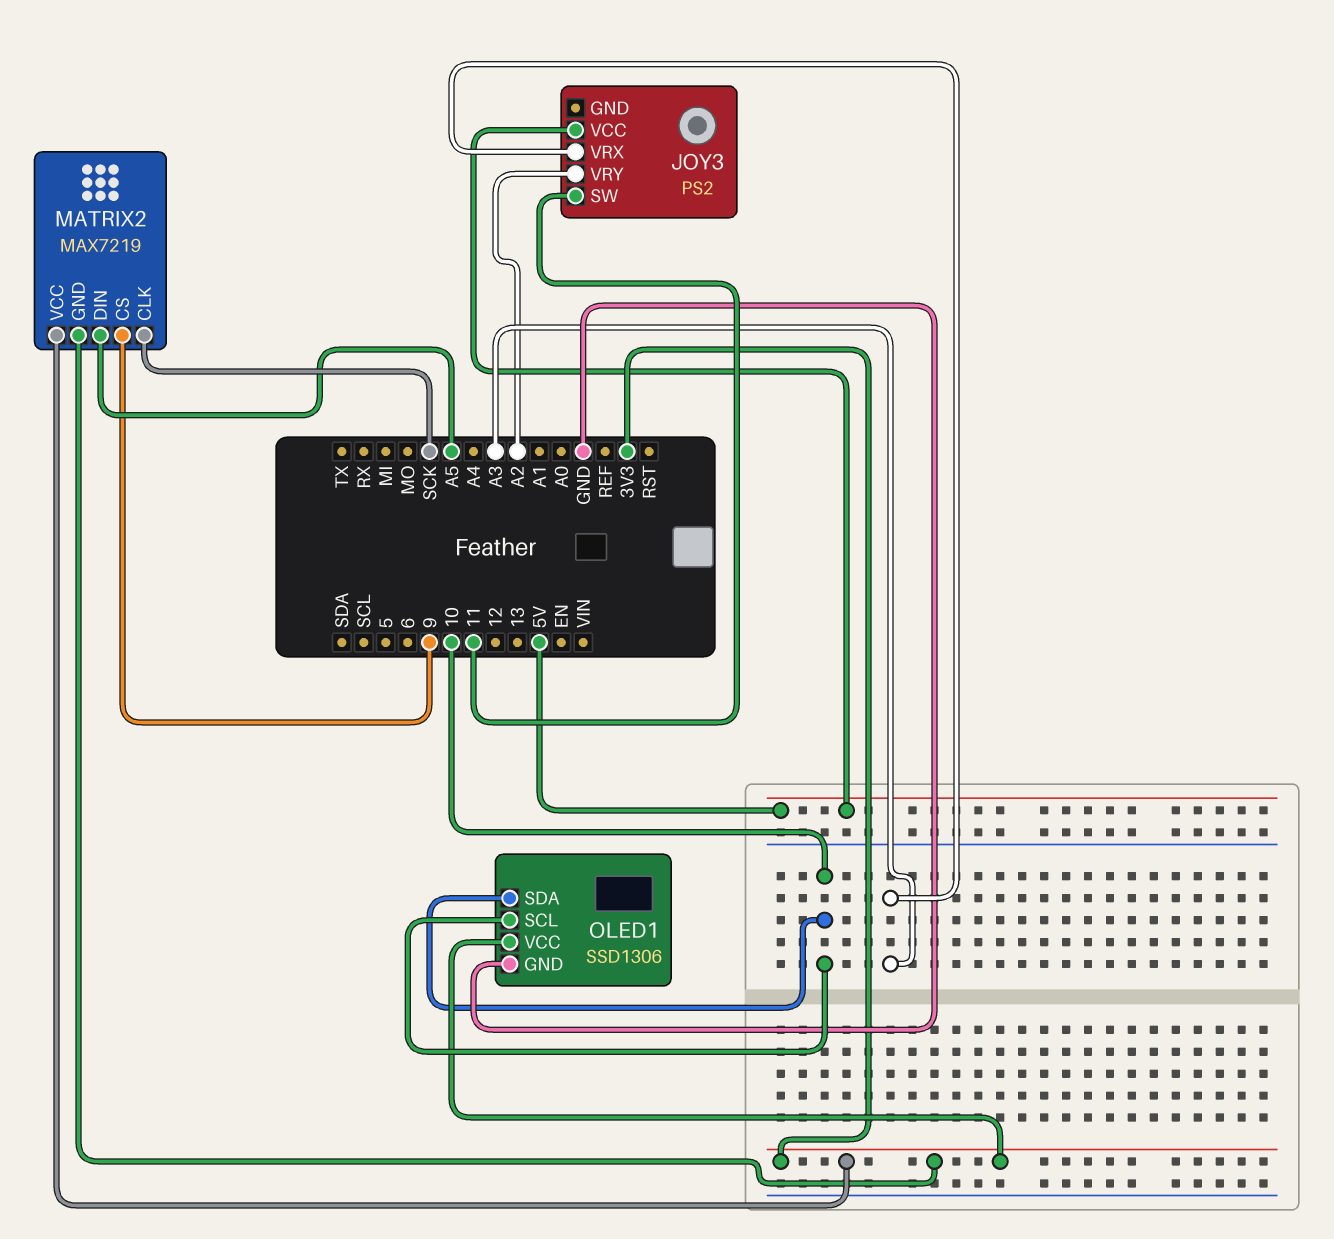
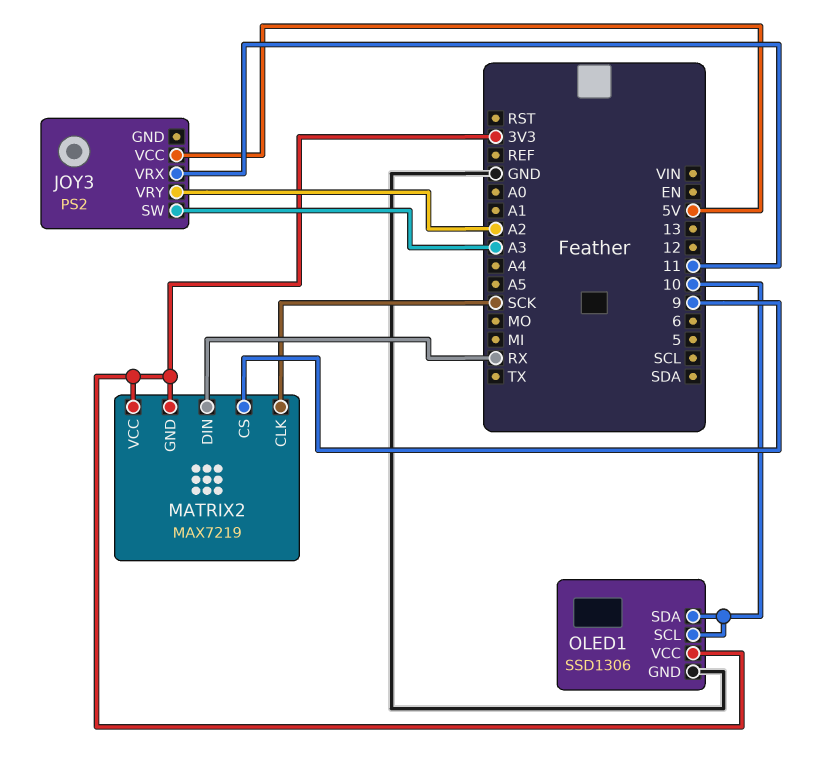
JOY3 pin SW: 11 -> A3
JOY3 pin VRX: A3 -> 11
MATRIX2 pin DIN: A5 -> RX

